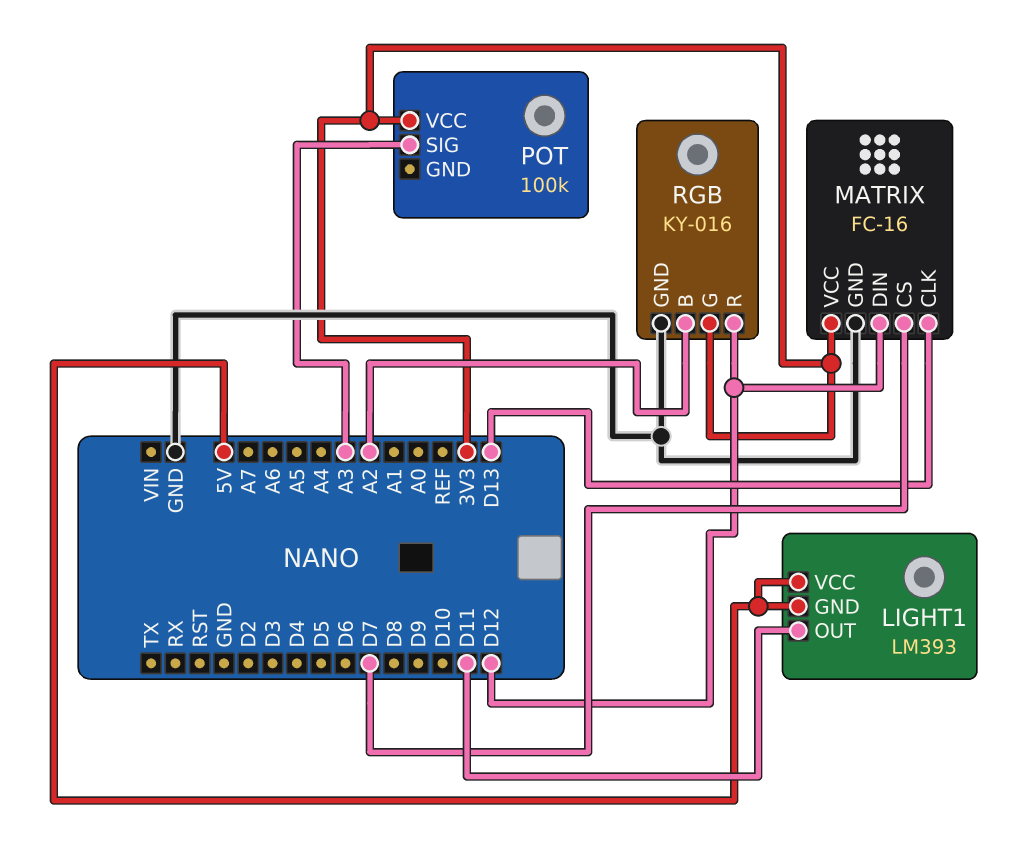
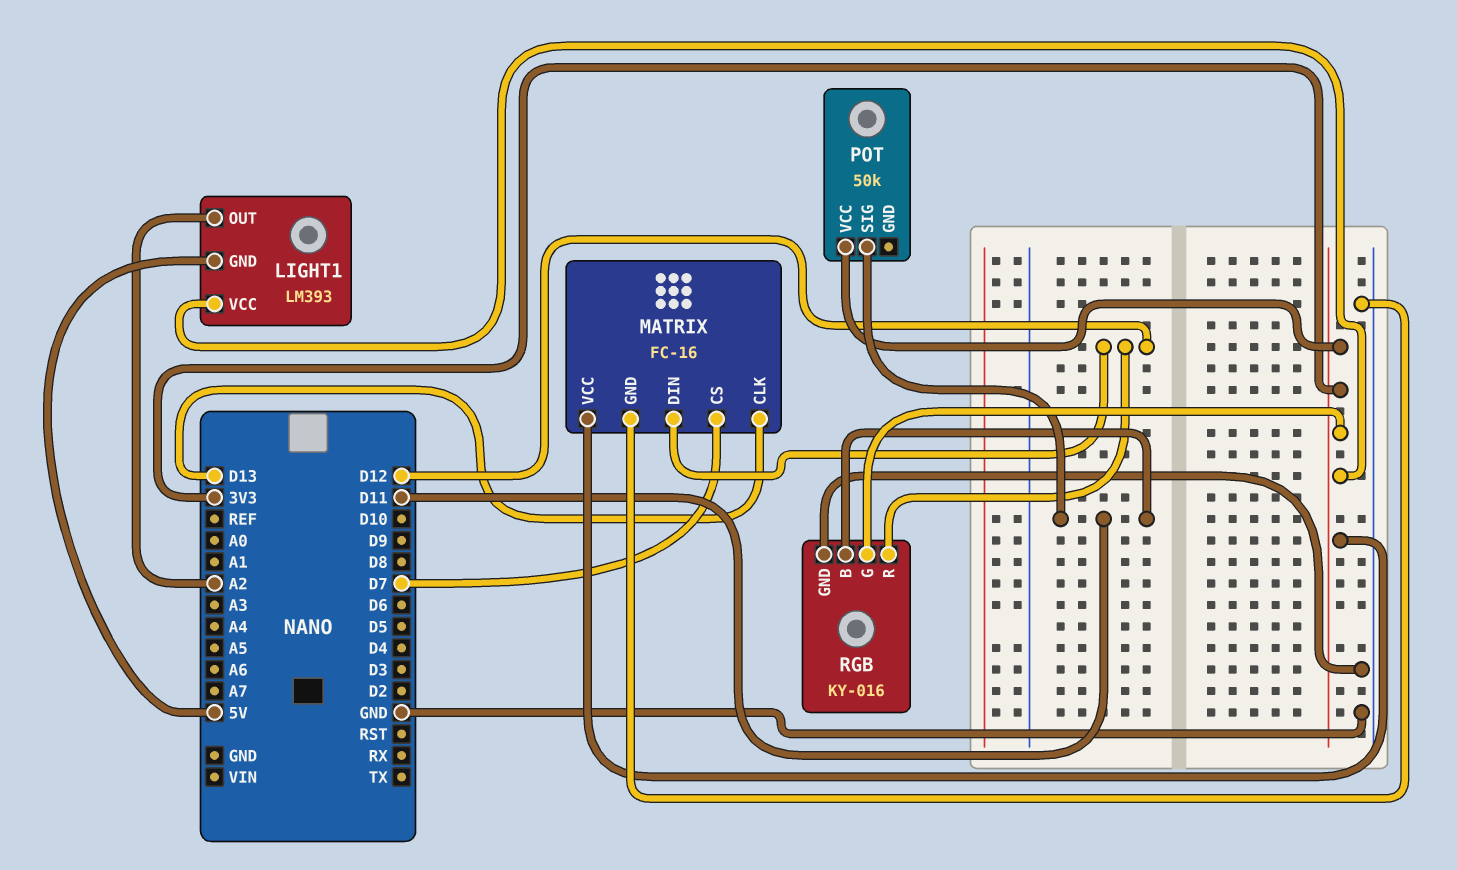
LIGHT1 pin OUT: D11 -> A2
LIGHT1 pin VCC: 5V -> 3V3
POT: 100k -> 50k
POT pin SIG: A3 -> D11
RGB pin B: A2 -> D11

